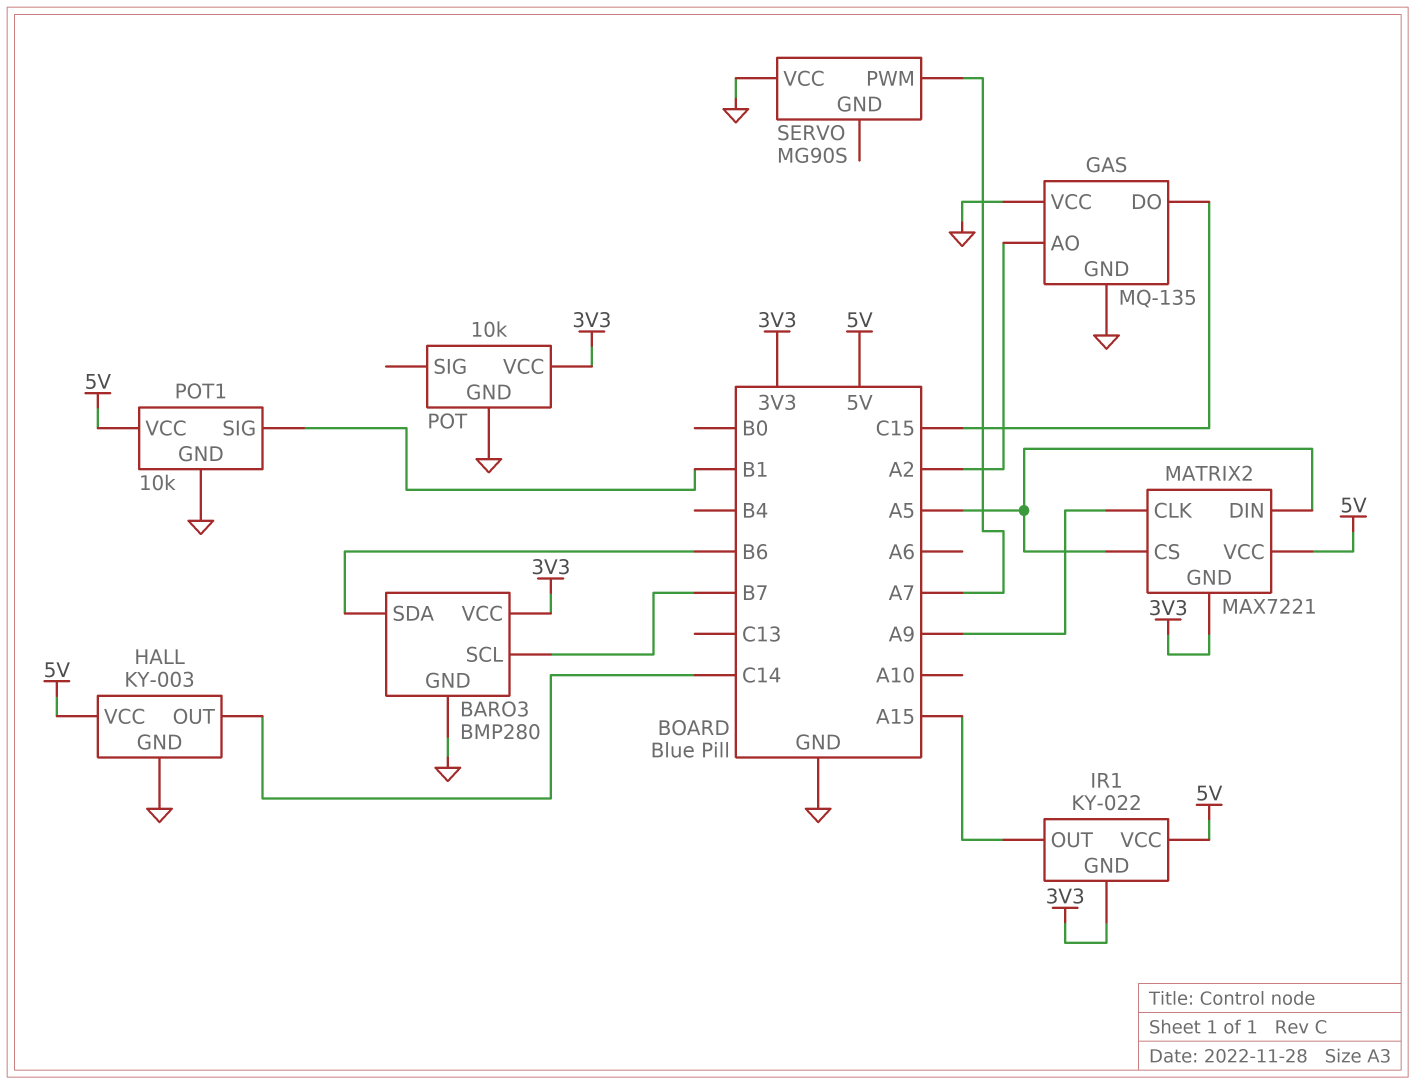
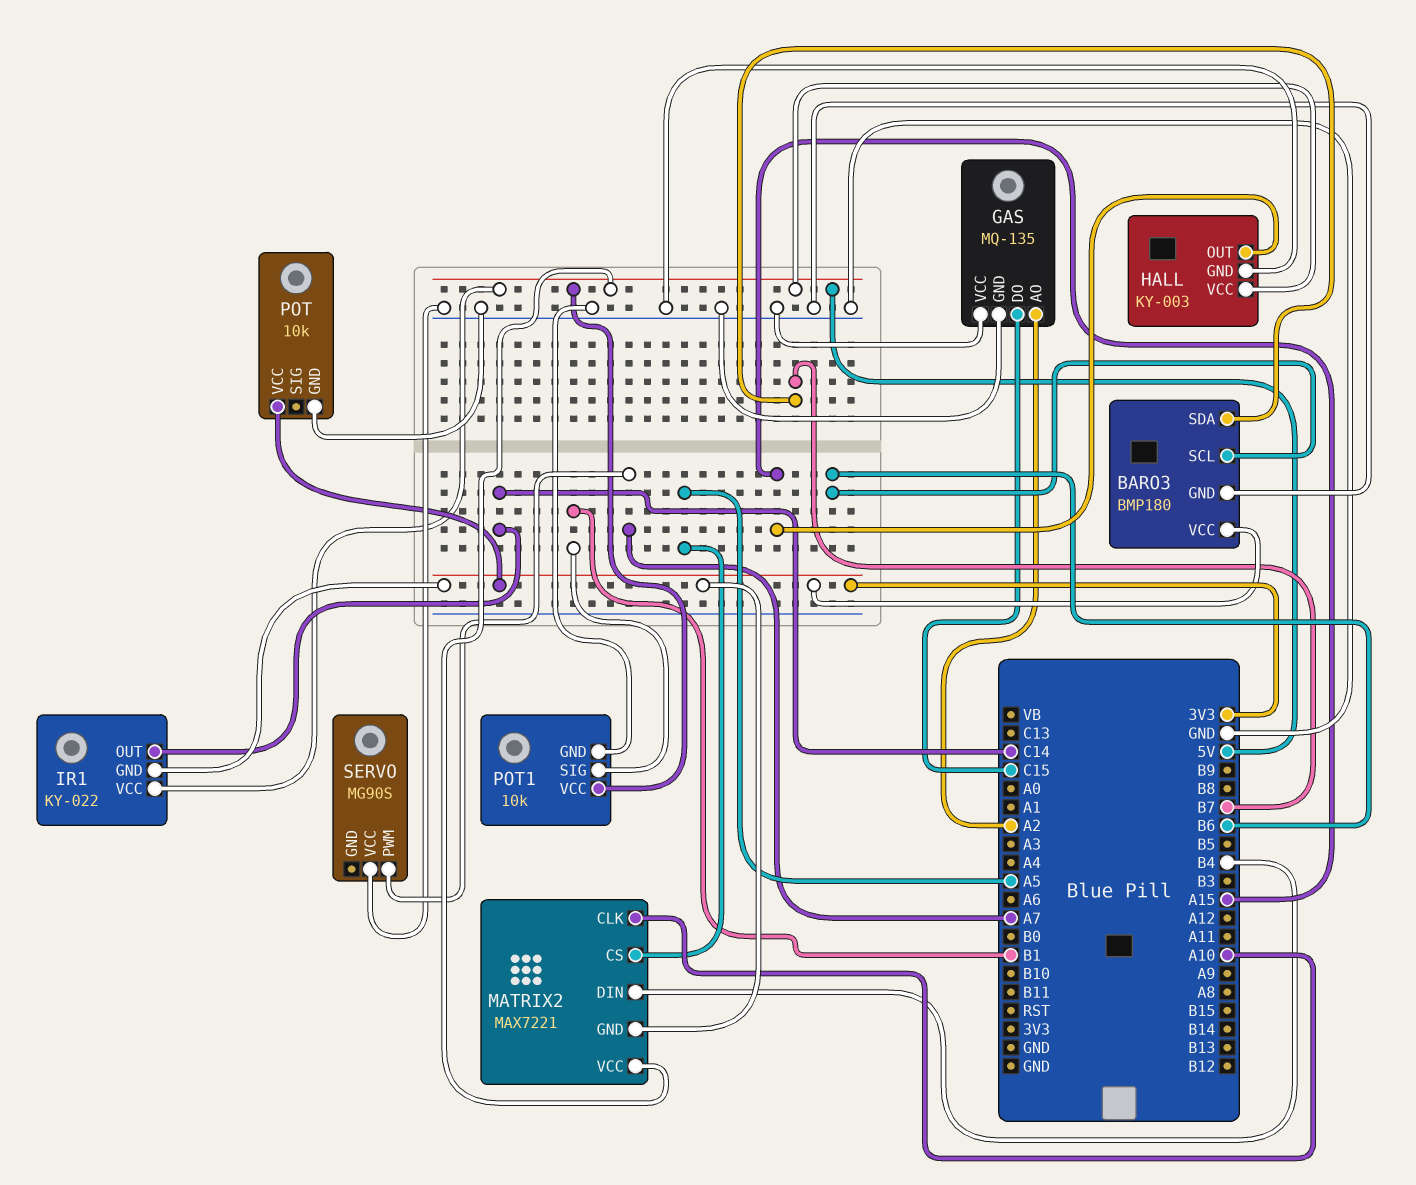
BARO3: BMP280 -> BMP180
BARO3 pin SCL: B7 -> B6
BARO3 pin SDA: B6 -> B7
HALL pin OUT: C14 -> A15
IR1 pin OUT: A15 -> C14
MATRIX2 pin CLK: A9 -> A10
MATRIX2 pin DIN: A5 -> B4

